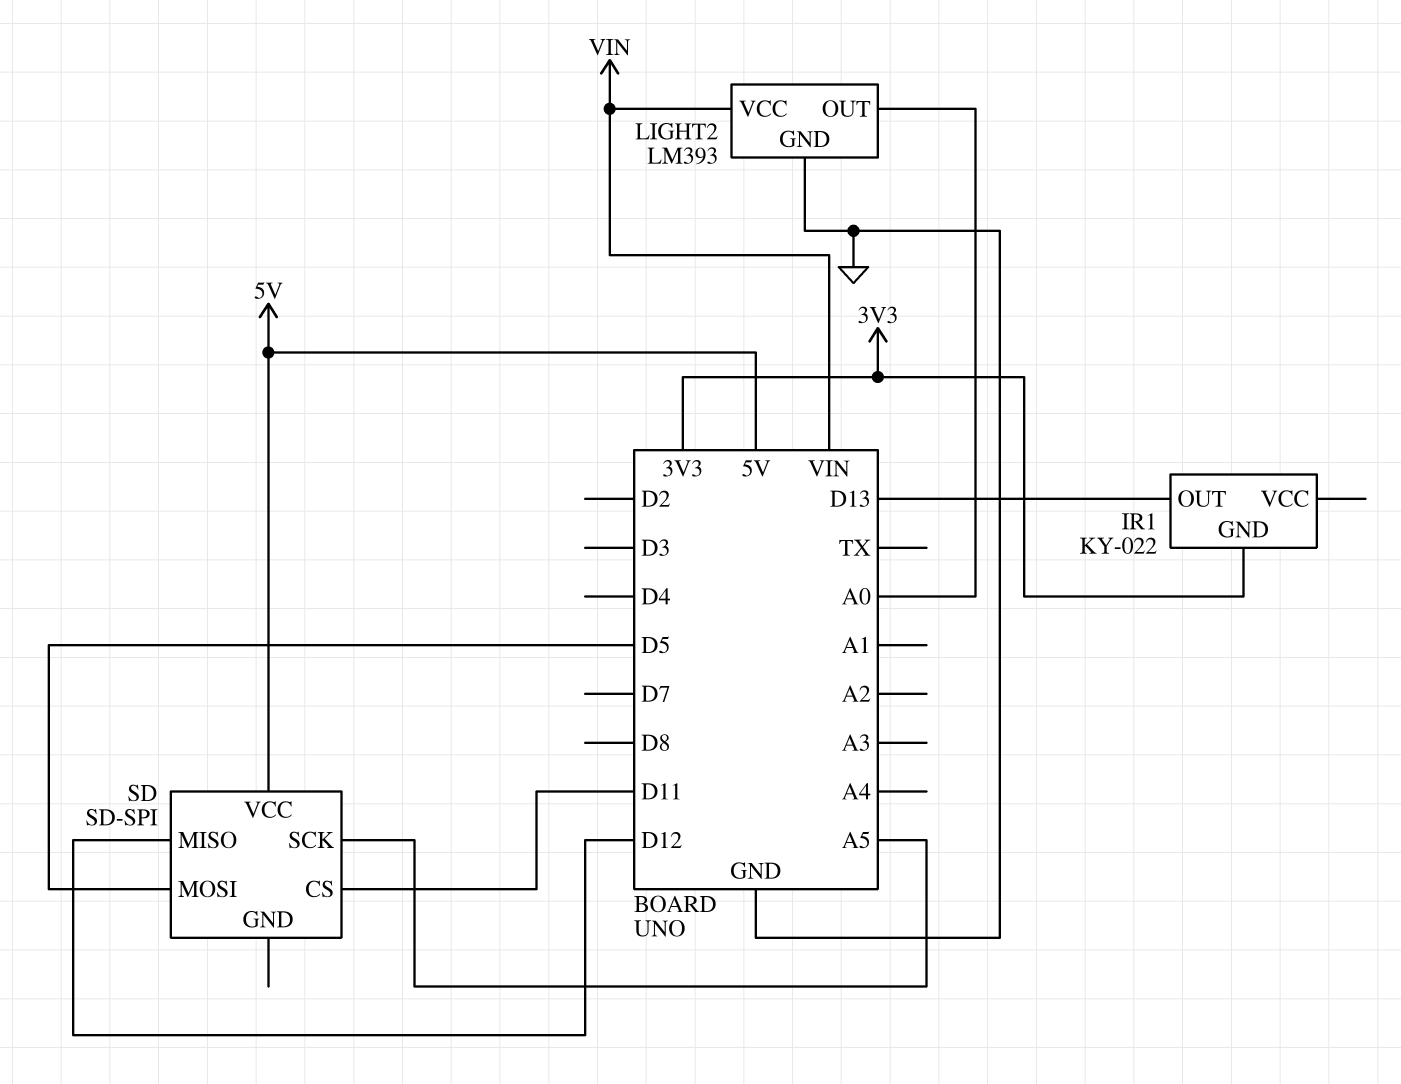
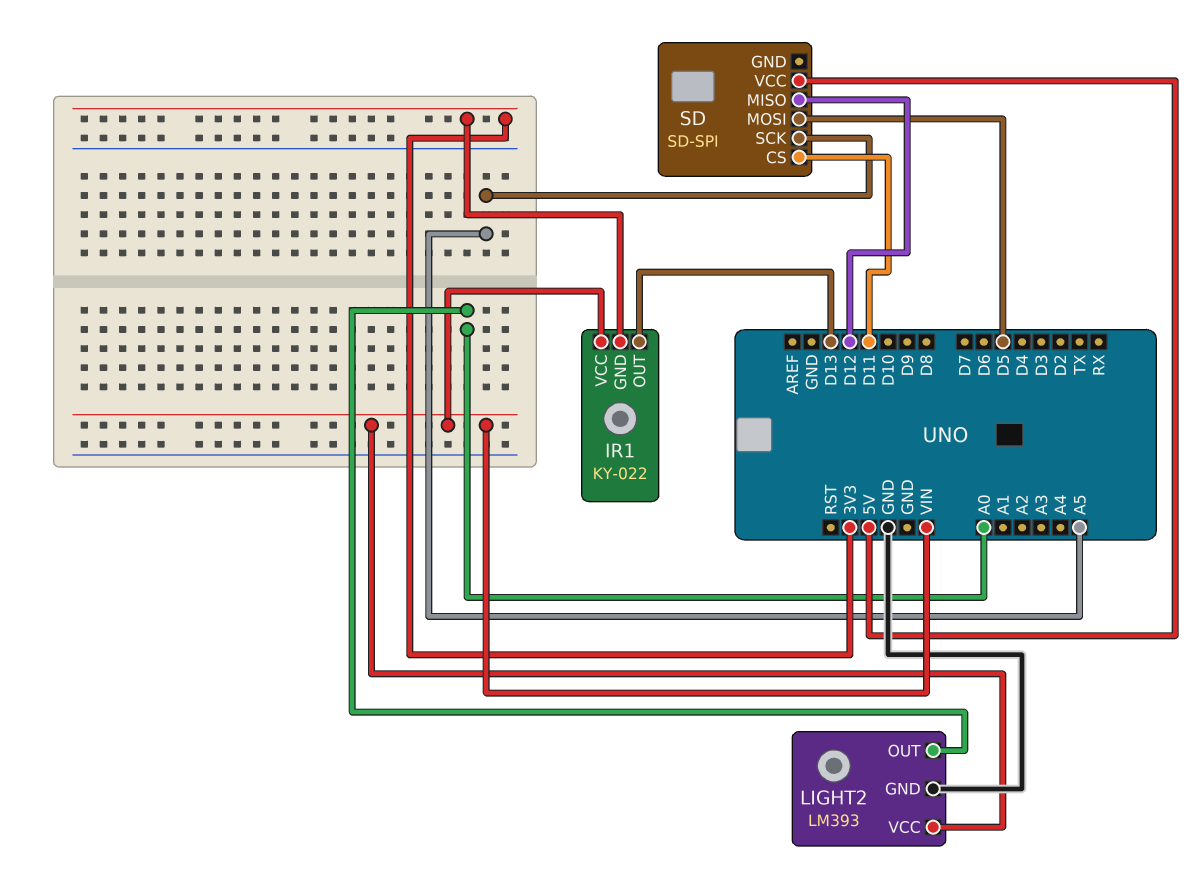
IR1 pin VCC: none -> VIN

